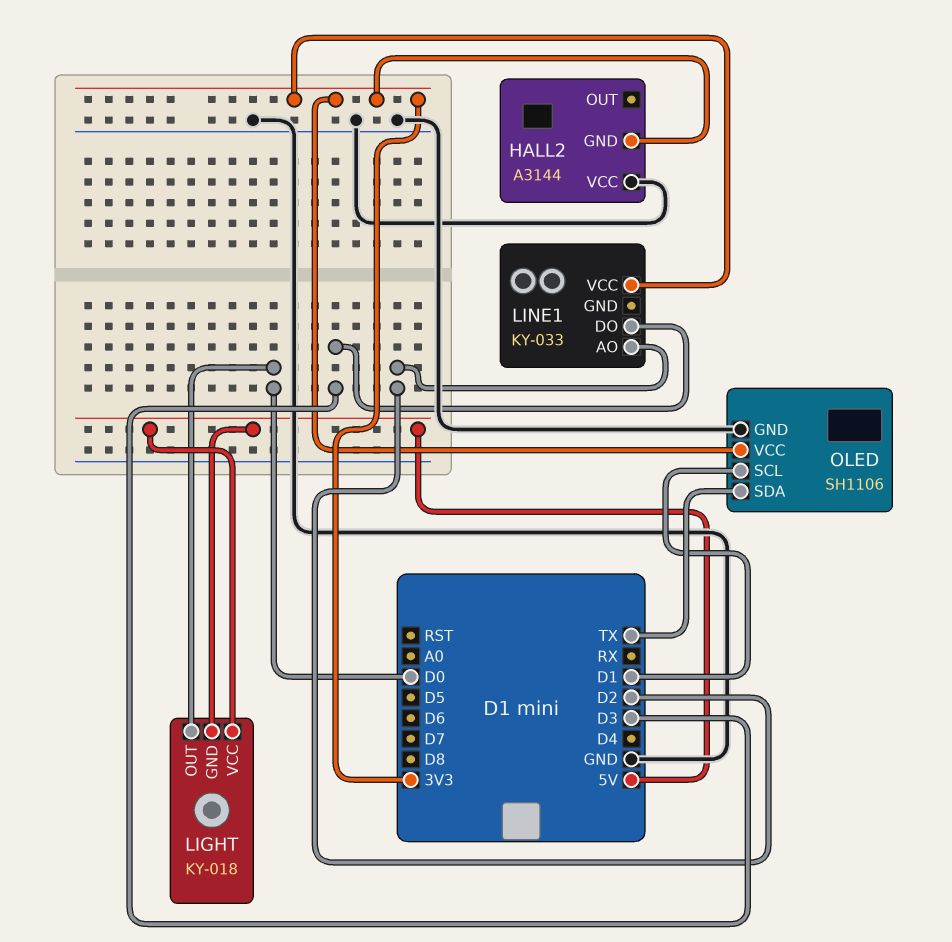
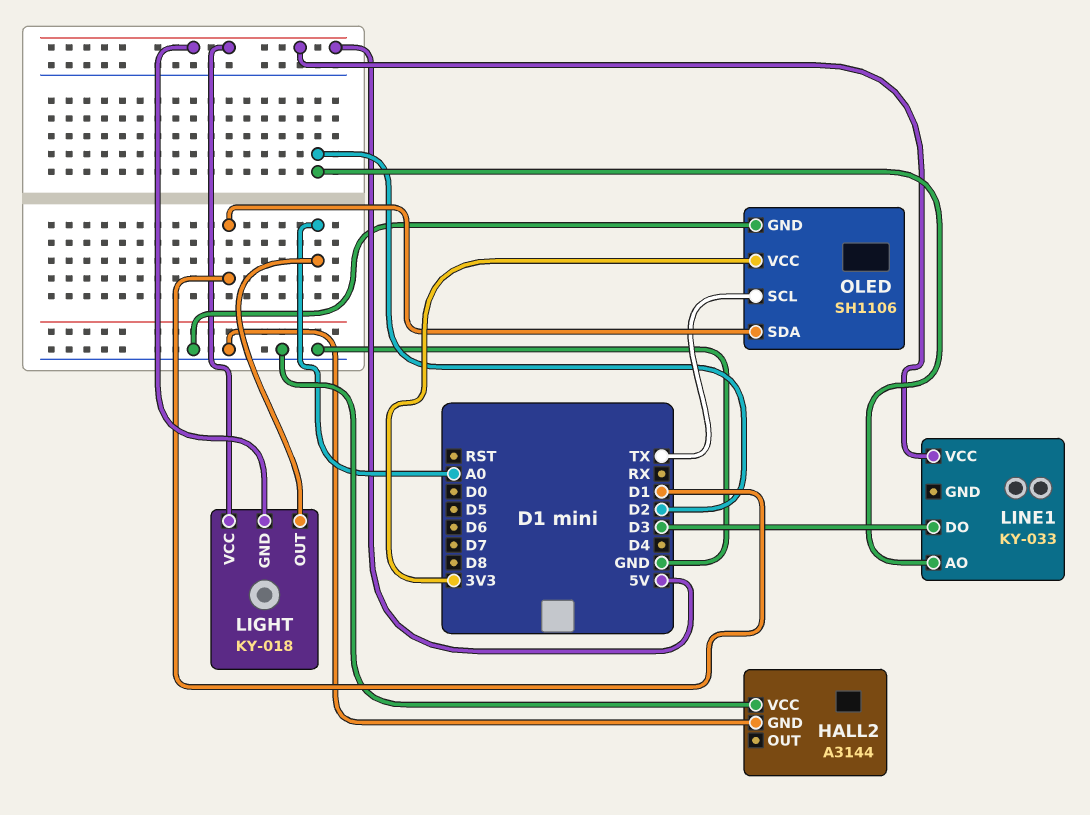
HALL2 pin GND: 3V3 -> GND
LIGHT pin OUT: D0 -> A0
LINE1 pin VCC: 3V3 -> 5V
OLED pin SCL: D1 -> TX
OLED pin SDA: TX -> D1

